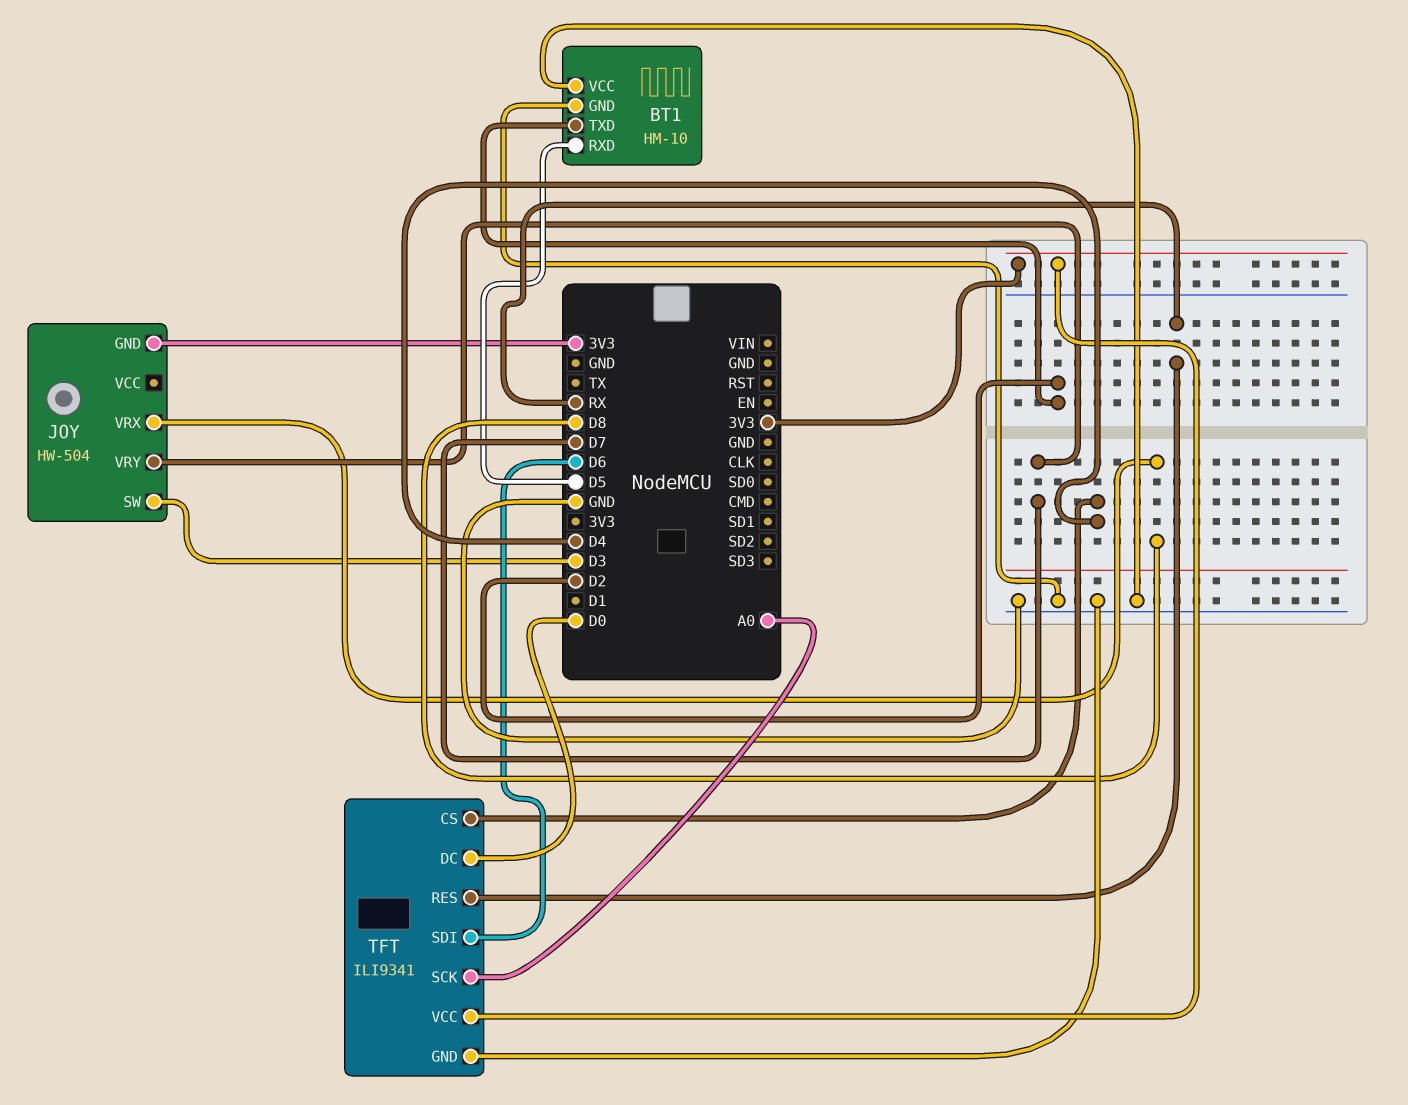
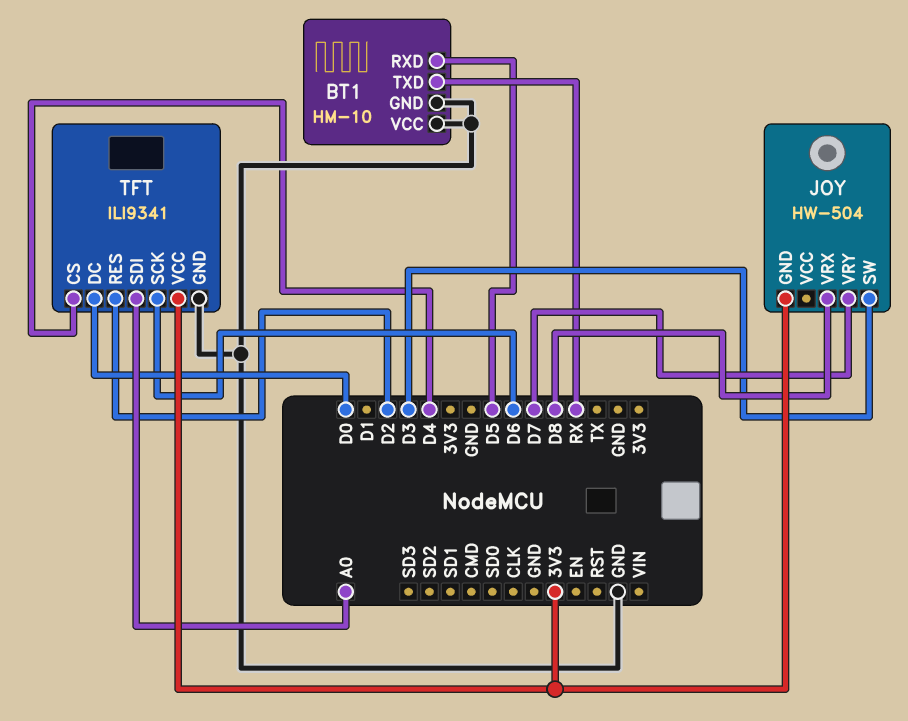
BT1 pin TXD: D2 -> RX
TFT pin RES: RX -> D2
TFT pin SCK: A0 -> D6
TFT pin SDI: D6 -> A0

